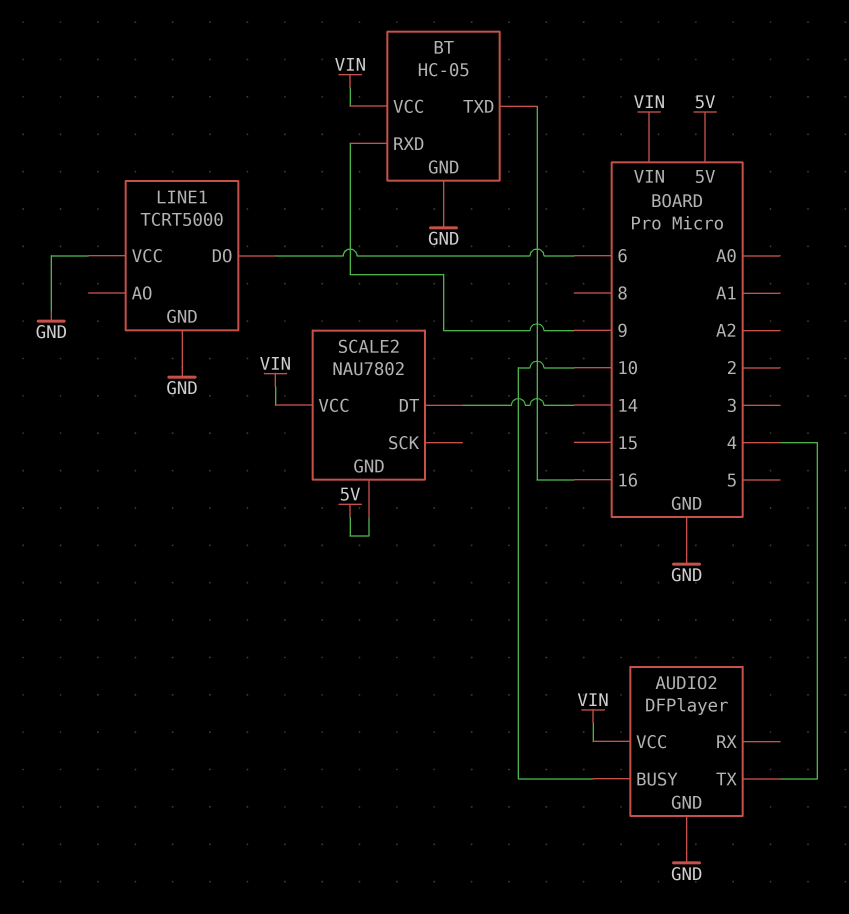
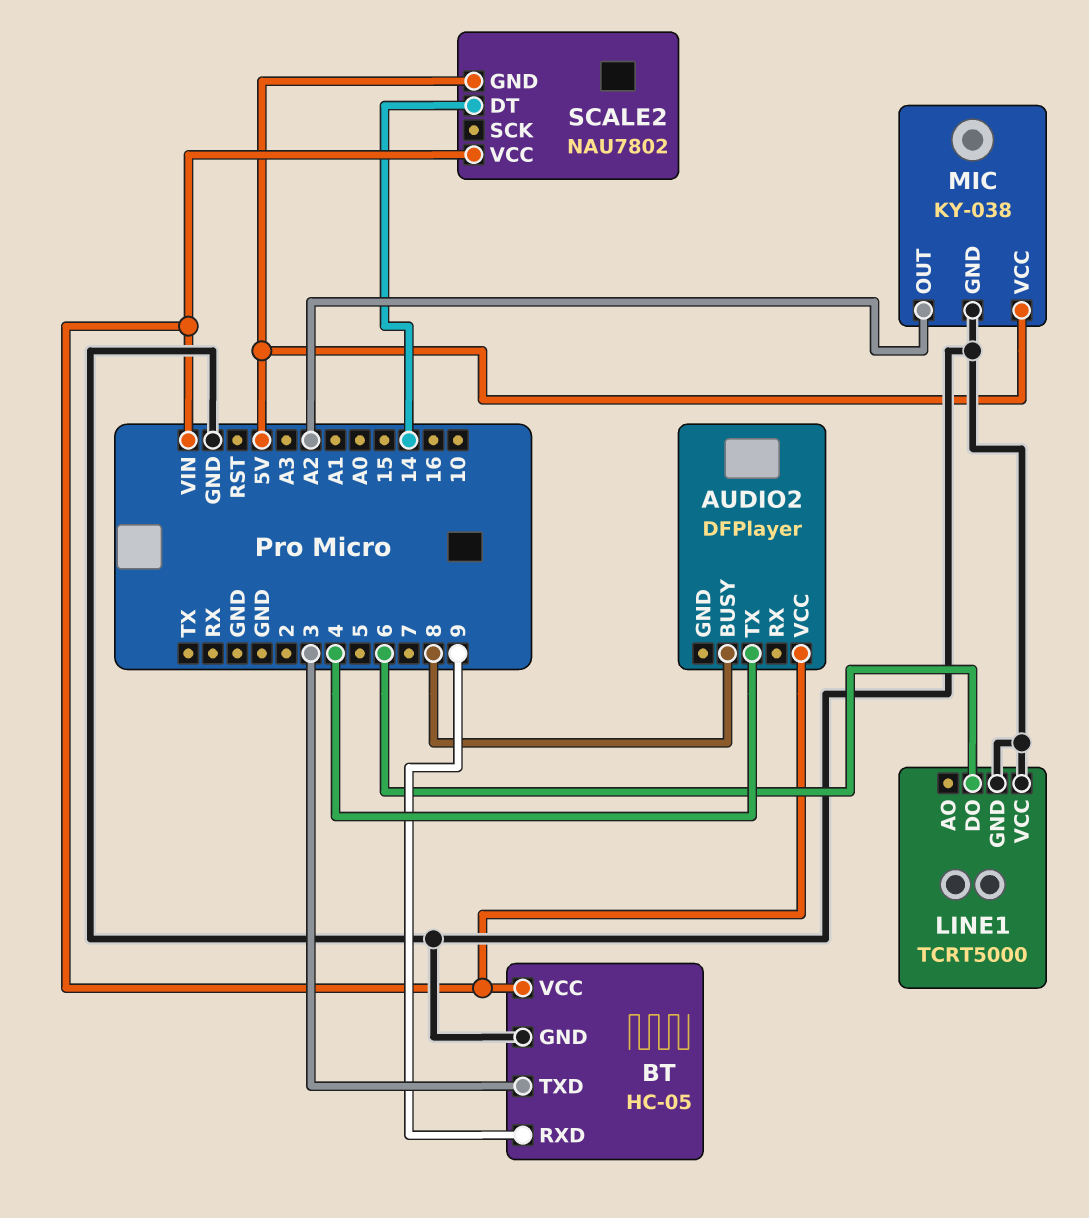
AUDIO2 pin BUSY: 10 -> 8
AUDIO2 pin GND: GND -> none
BT pin TXD: 16 -> 3
MIC: none -> KY-038
MIC pin GND: none -> GND
MIC pin OUT: none -> A2
MIC pin VCC: none -> 5V

